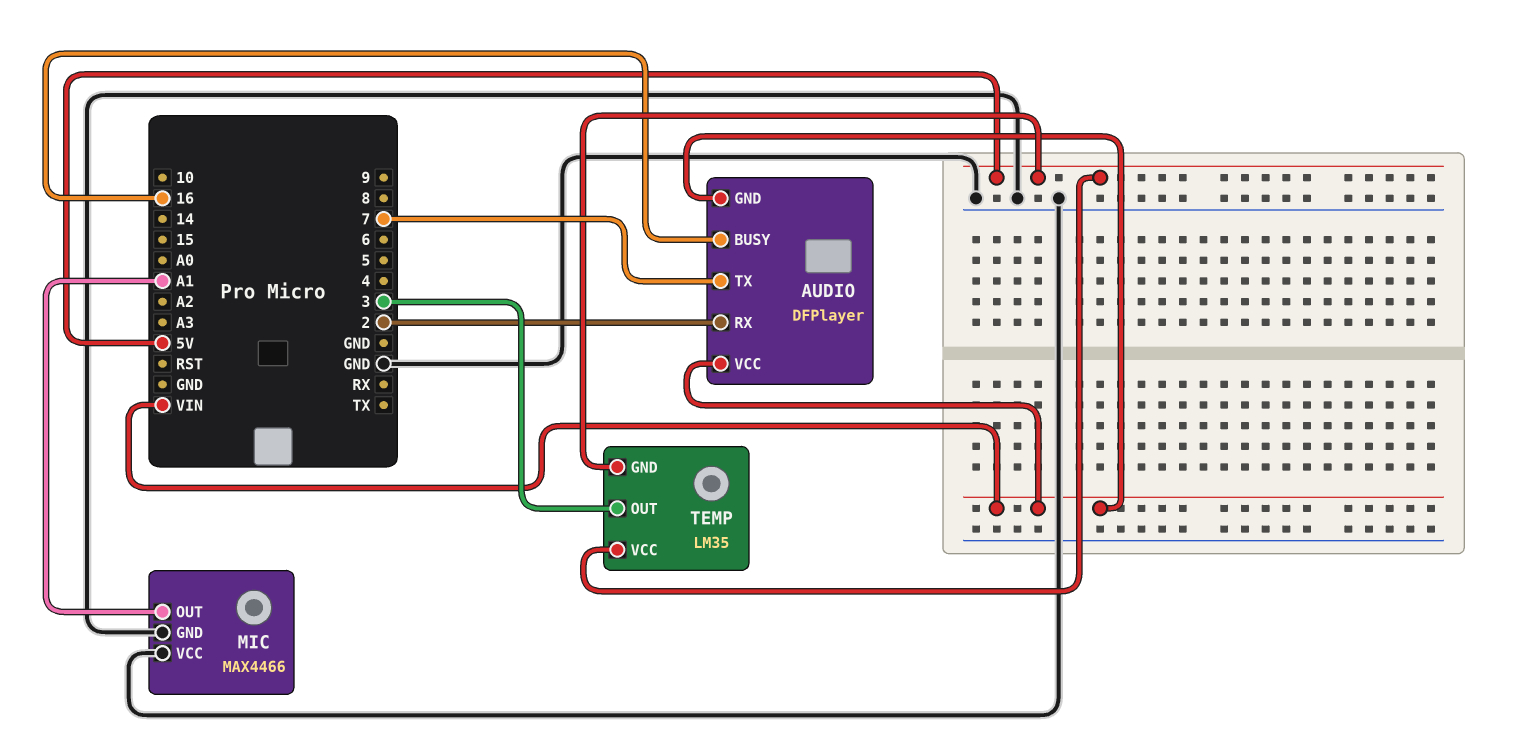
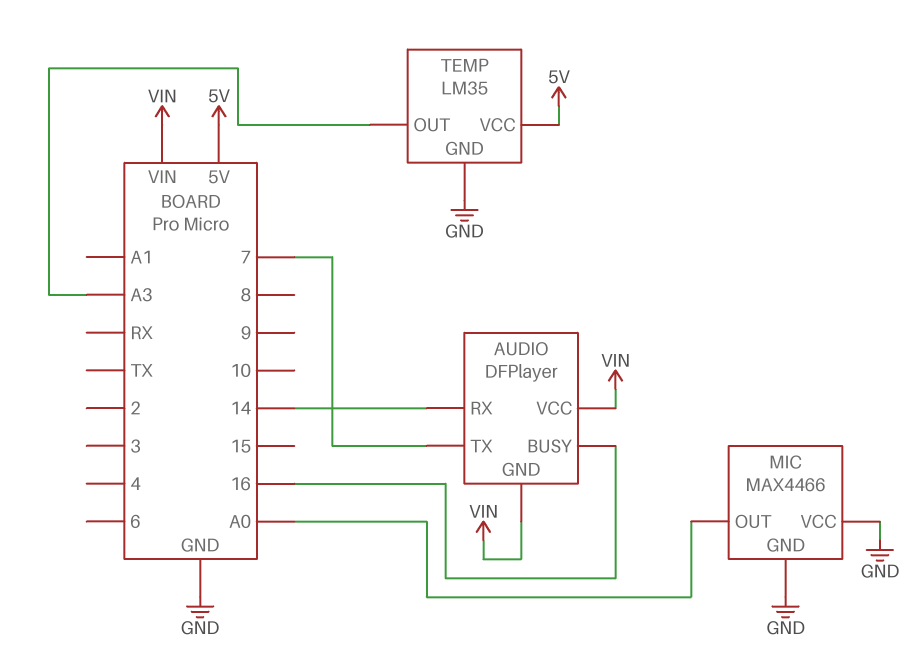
AUDIO pin RX: 2 -> 14
MIC pin OUT: A1 -> A0
TEMP pin GND: 5V -> GND
TEMP pin OUT: 3 -> A3

